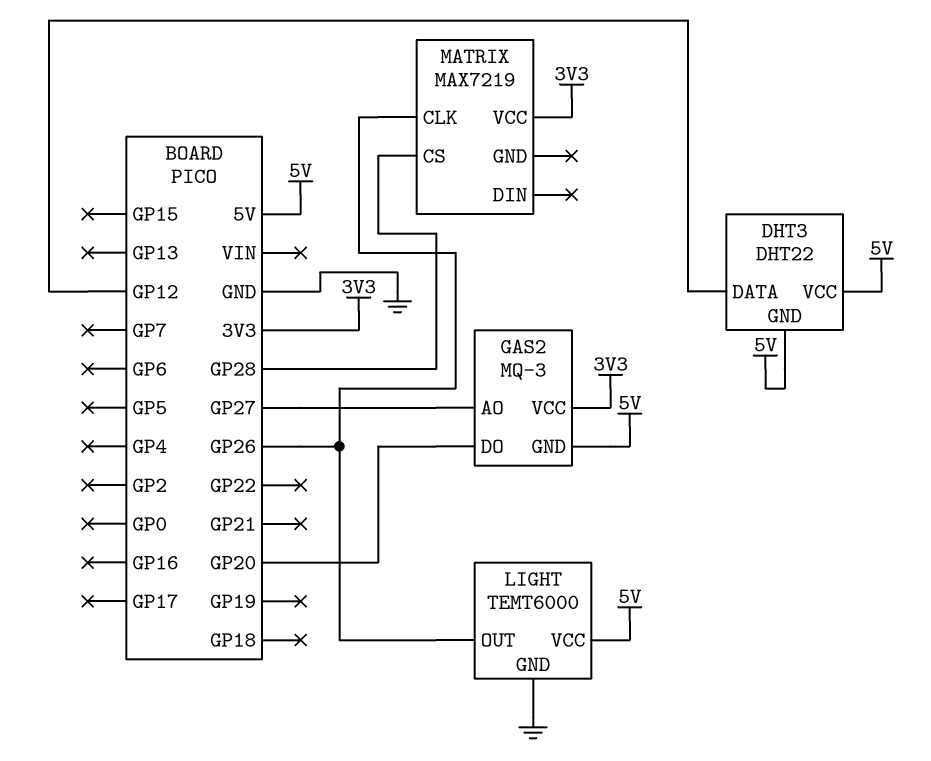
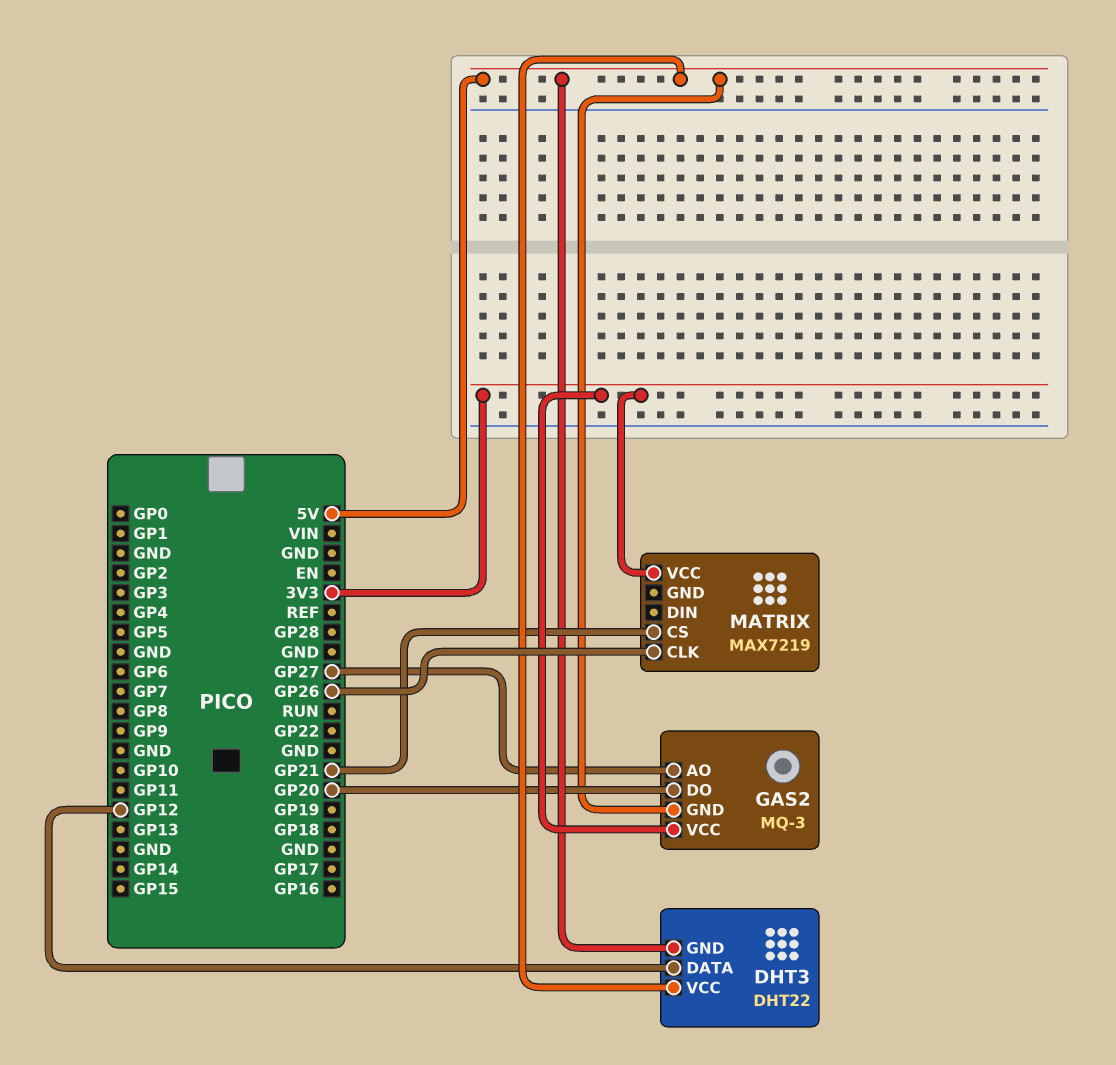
LIGHT: TEMT6000 -> none
LIGHT pin GND: GND -> none
LIGHT pin OUT: GP26 -> none
LIGHT pin VCC: 5V -> none
MATRIX pin CS: GP28 -> GP21

